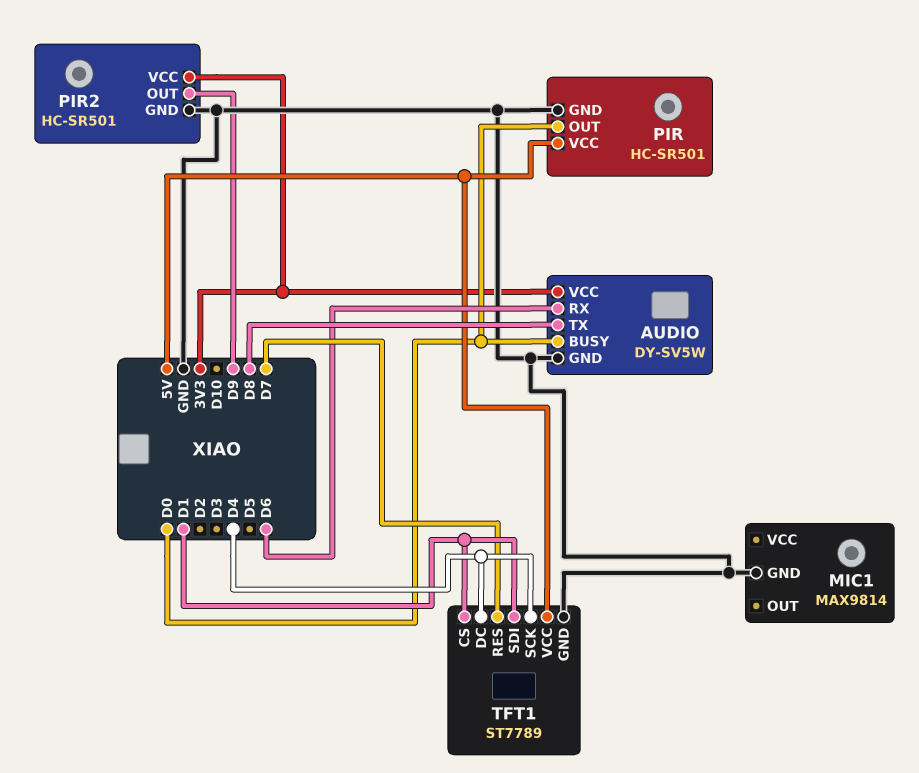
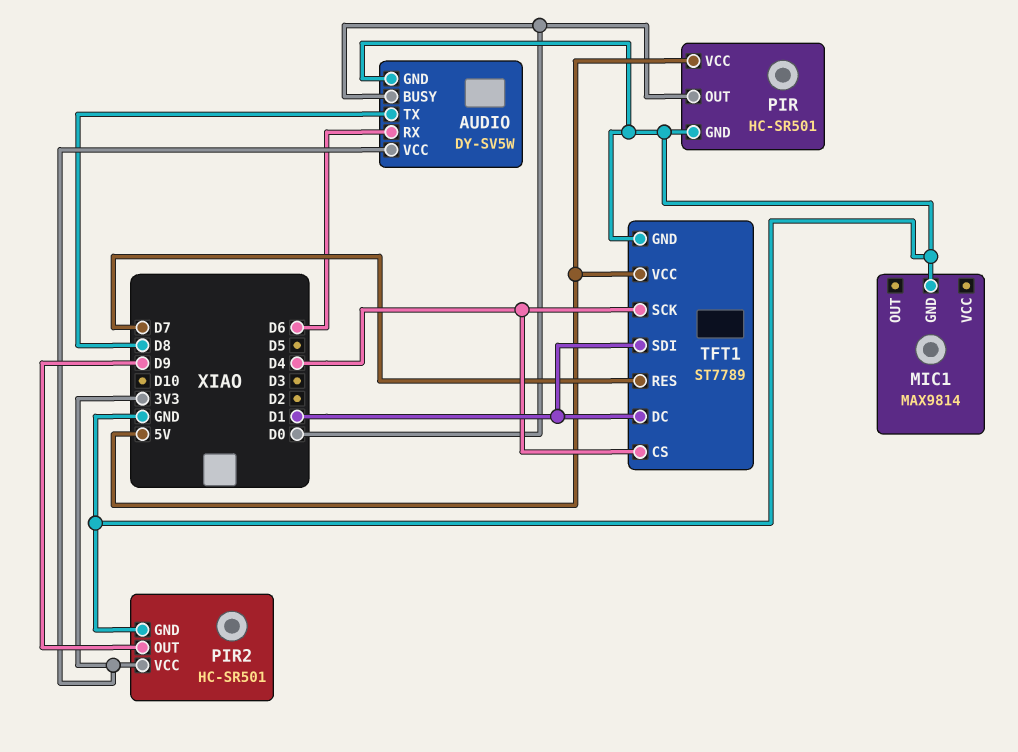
TFT1 pin CS: D1 -> D4
TFT1 pin DC: D4 -> D1

